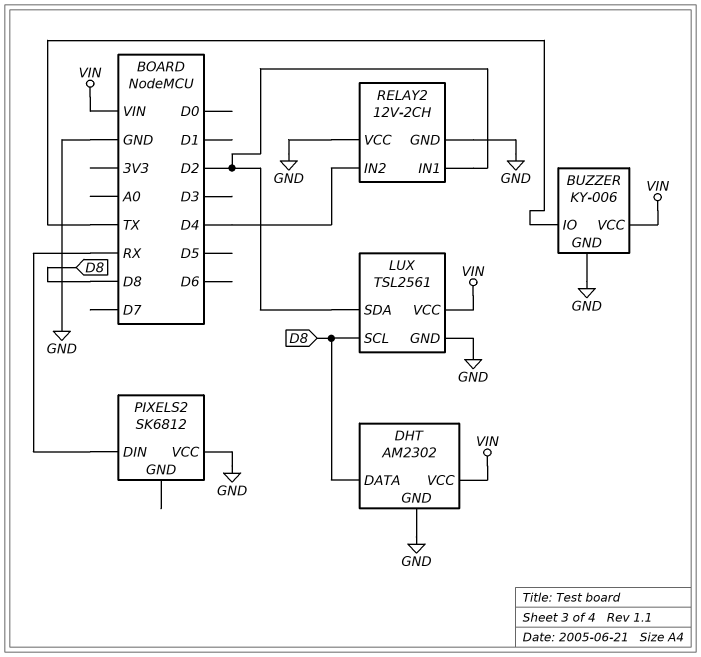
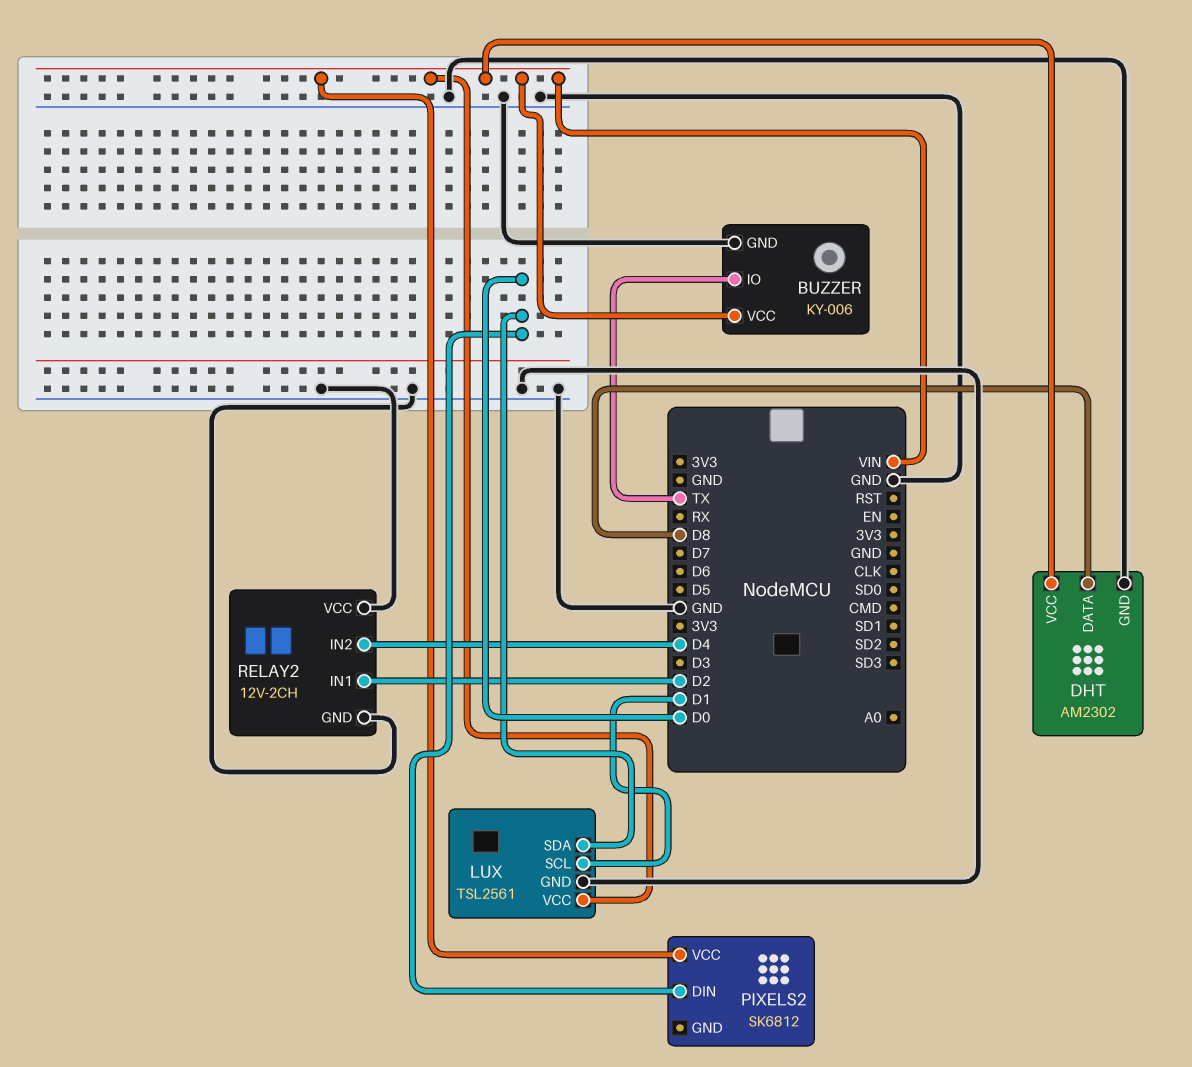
LUX pin SCL: D8 -> D1
LUX pin SDA: D2 -> D0
PIXELS2 pin DIN: RX -> D0
PIXELS2 pin VCC: GND -> VIN

